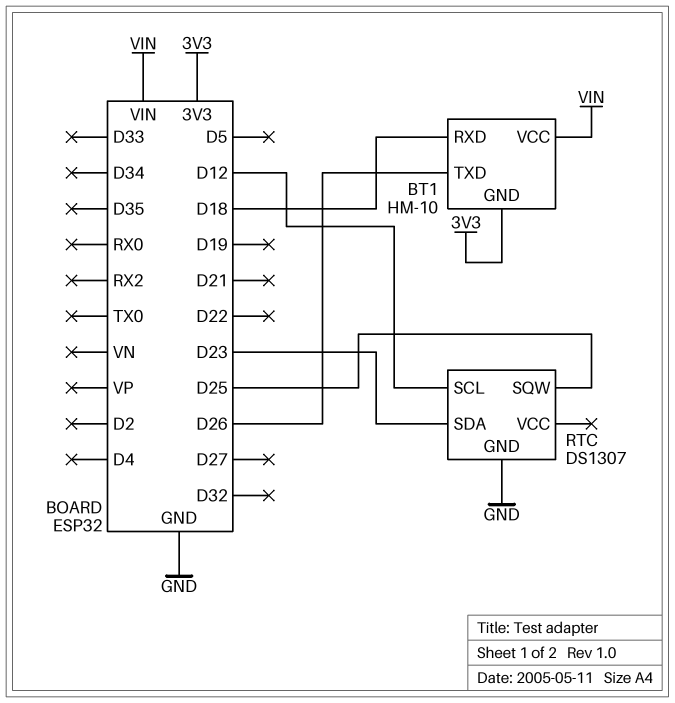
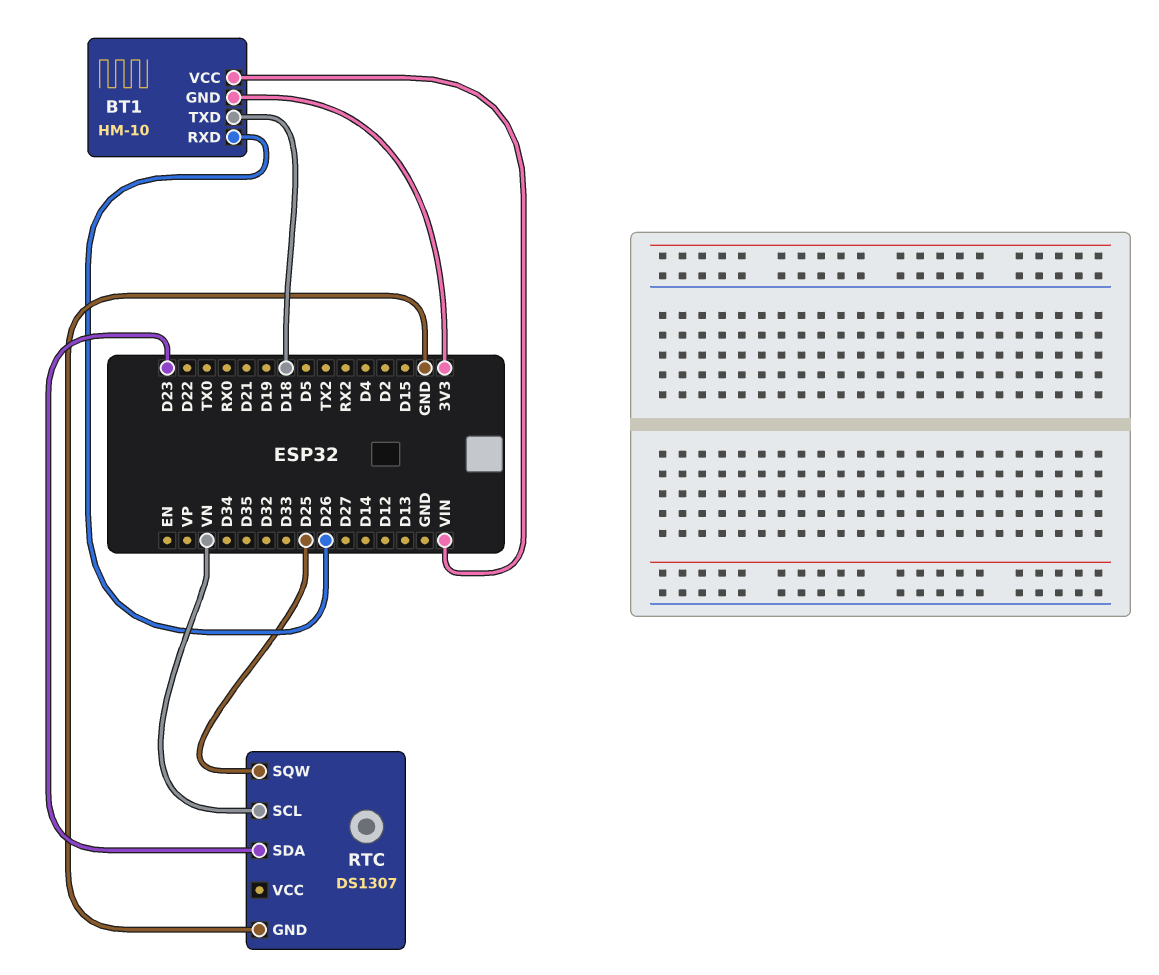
BT1 pin RXD: D18 -> D26
BT1 pin TXD: D26 -> D18
RTC pin SCL: D12 -> VN

